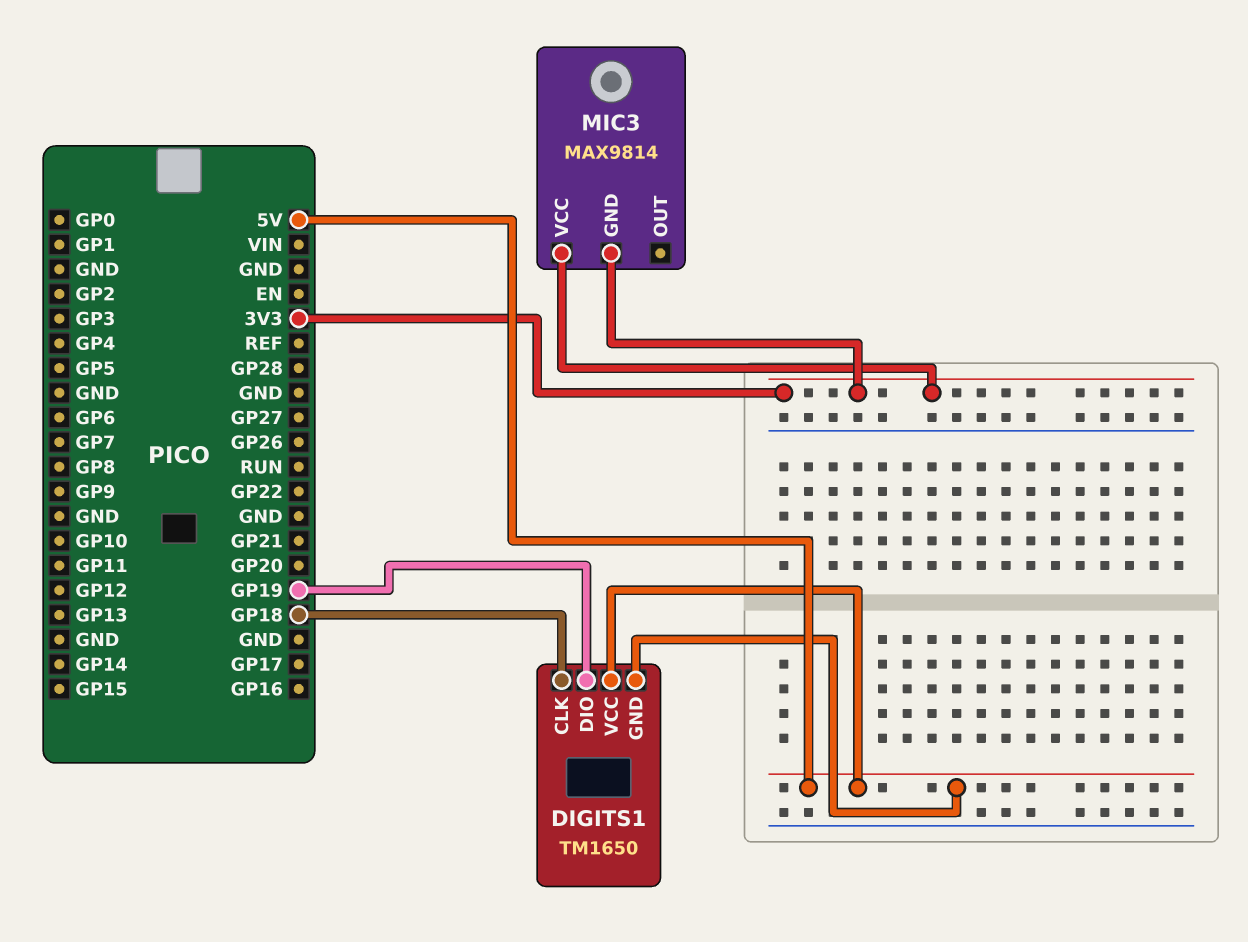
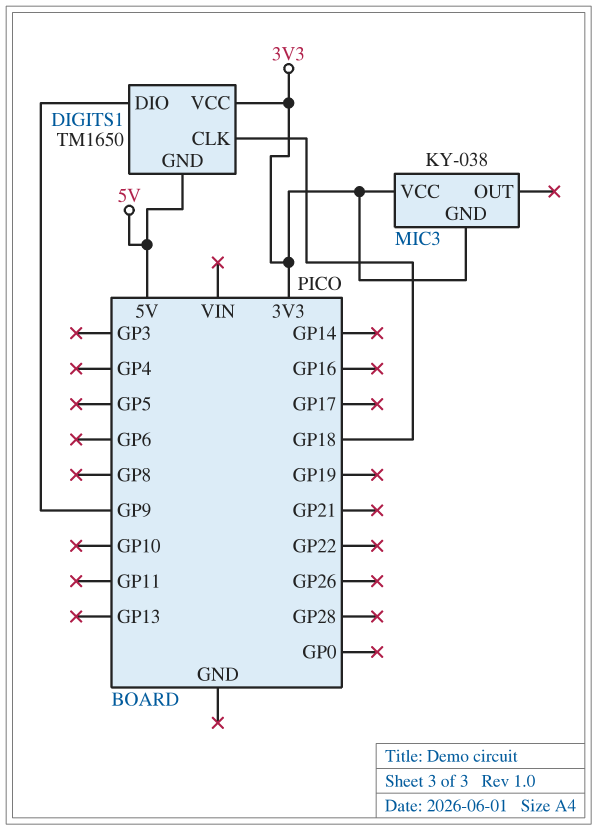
DIGITS1 pin DIO: GP19 -> GP9
DIGITS1 pin VCC: 5V -> 3V3
MIC3: MAX9814 -> KY-038

